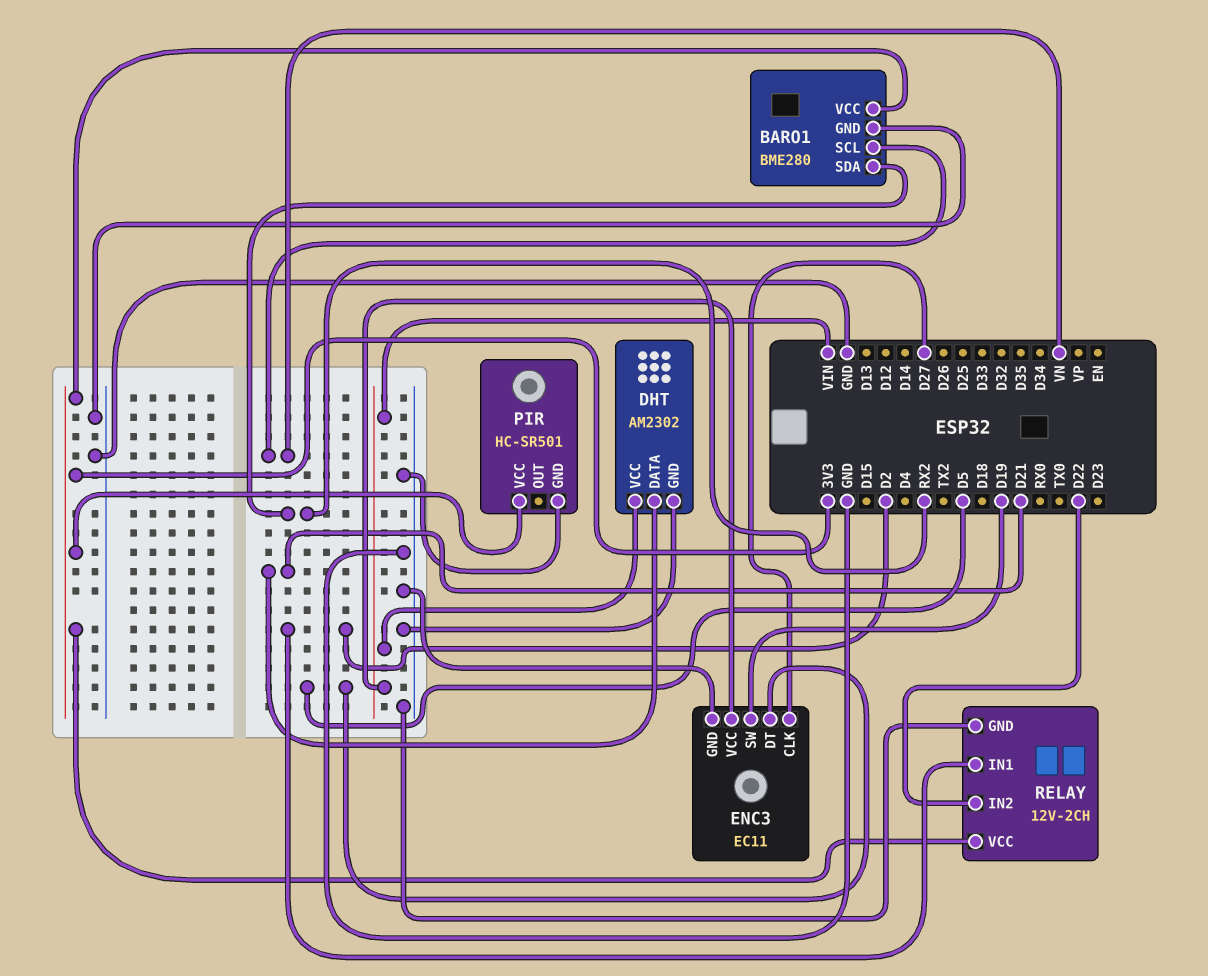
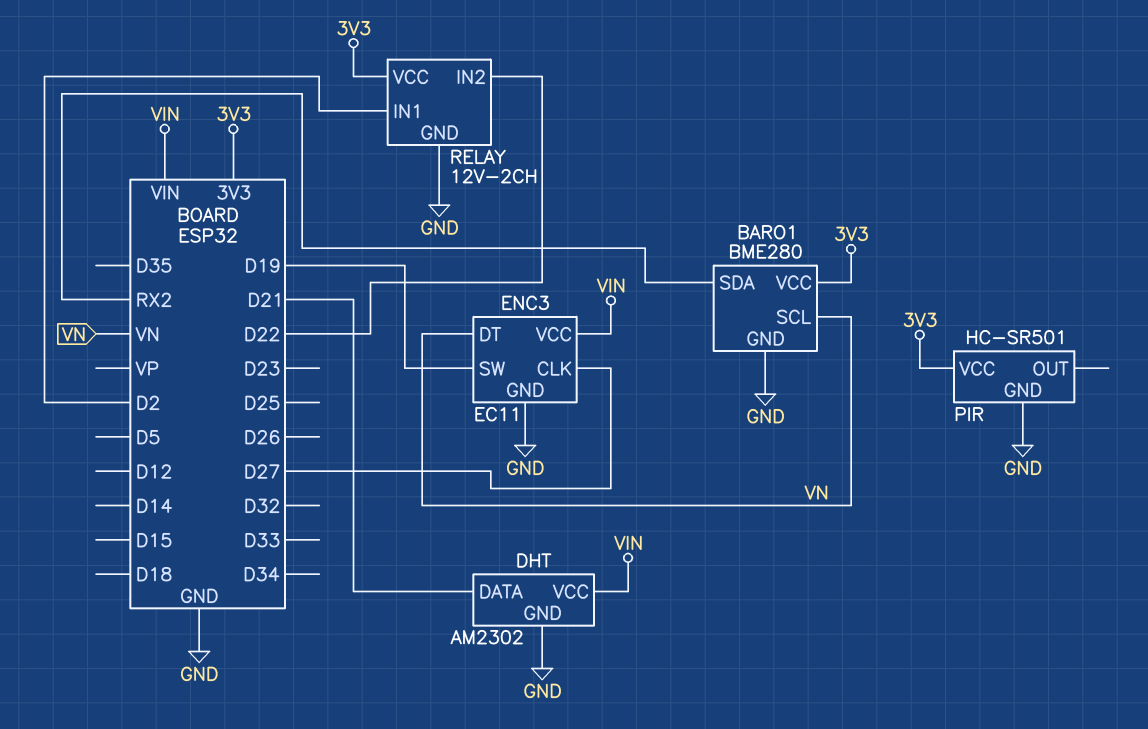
ENC3 pin DT: D5 -> VN

